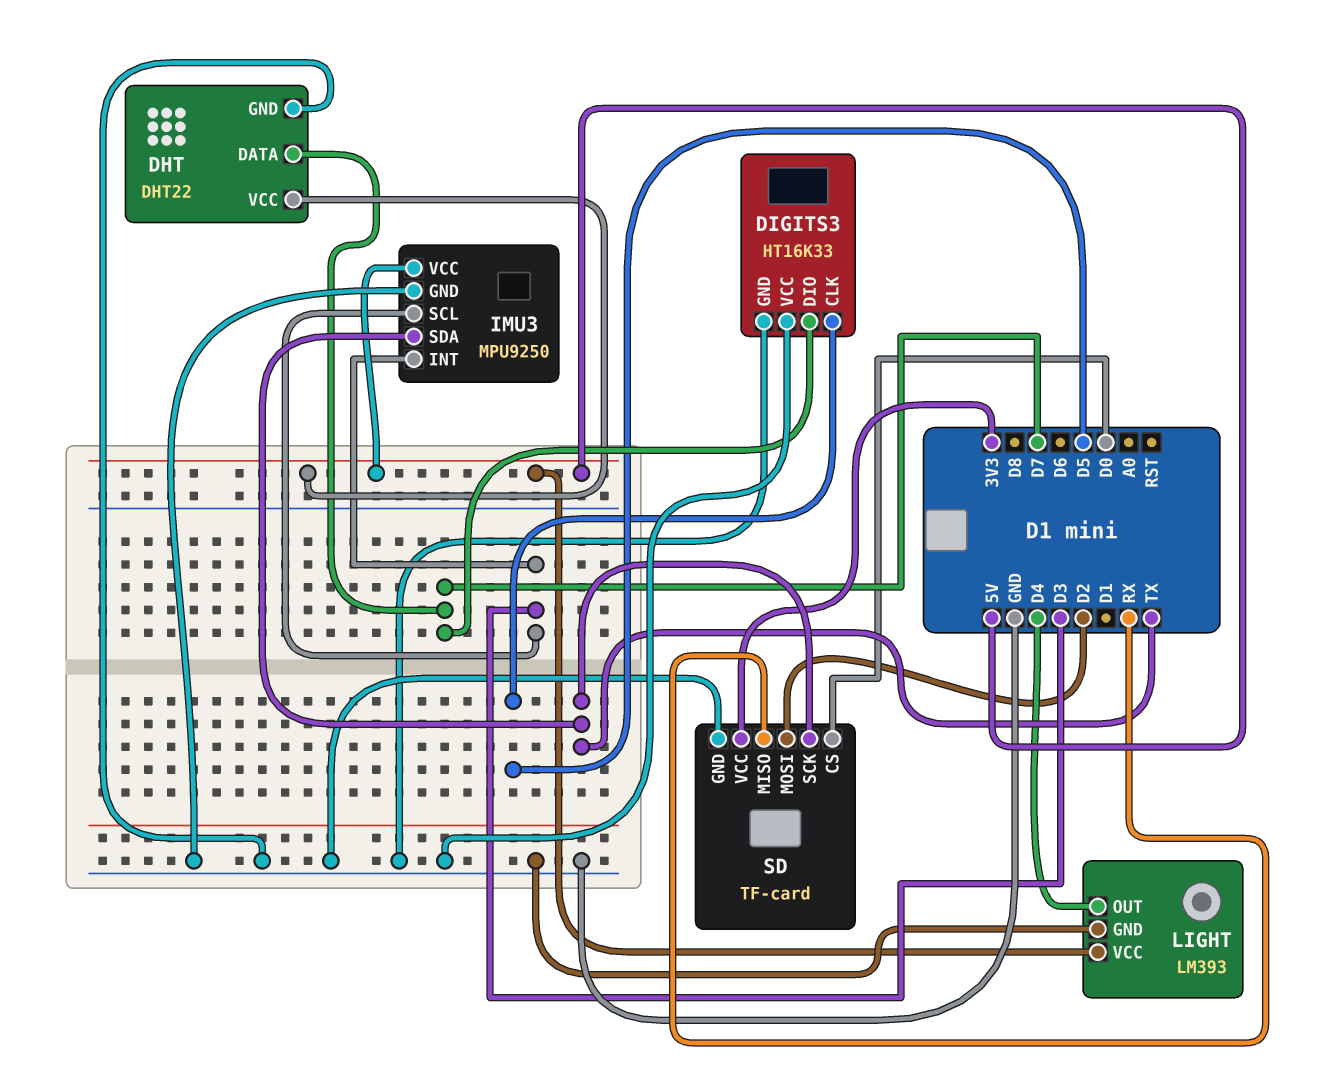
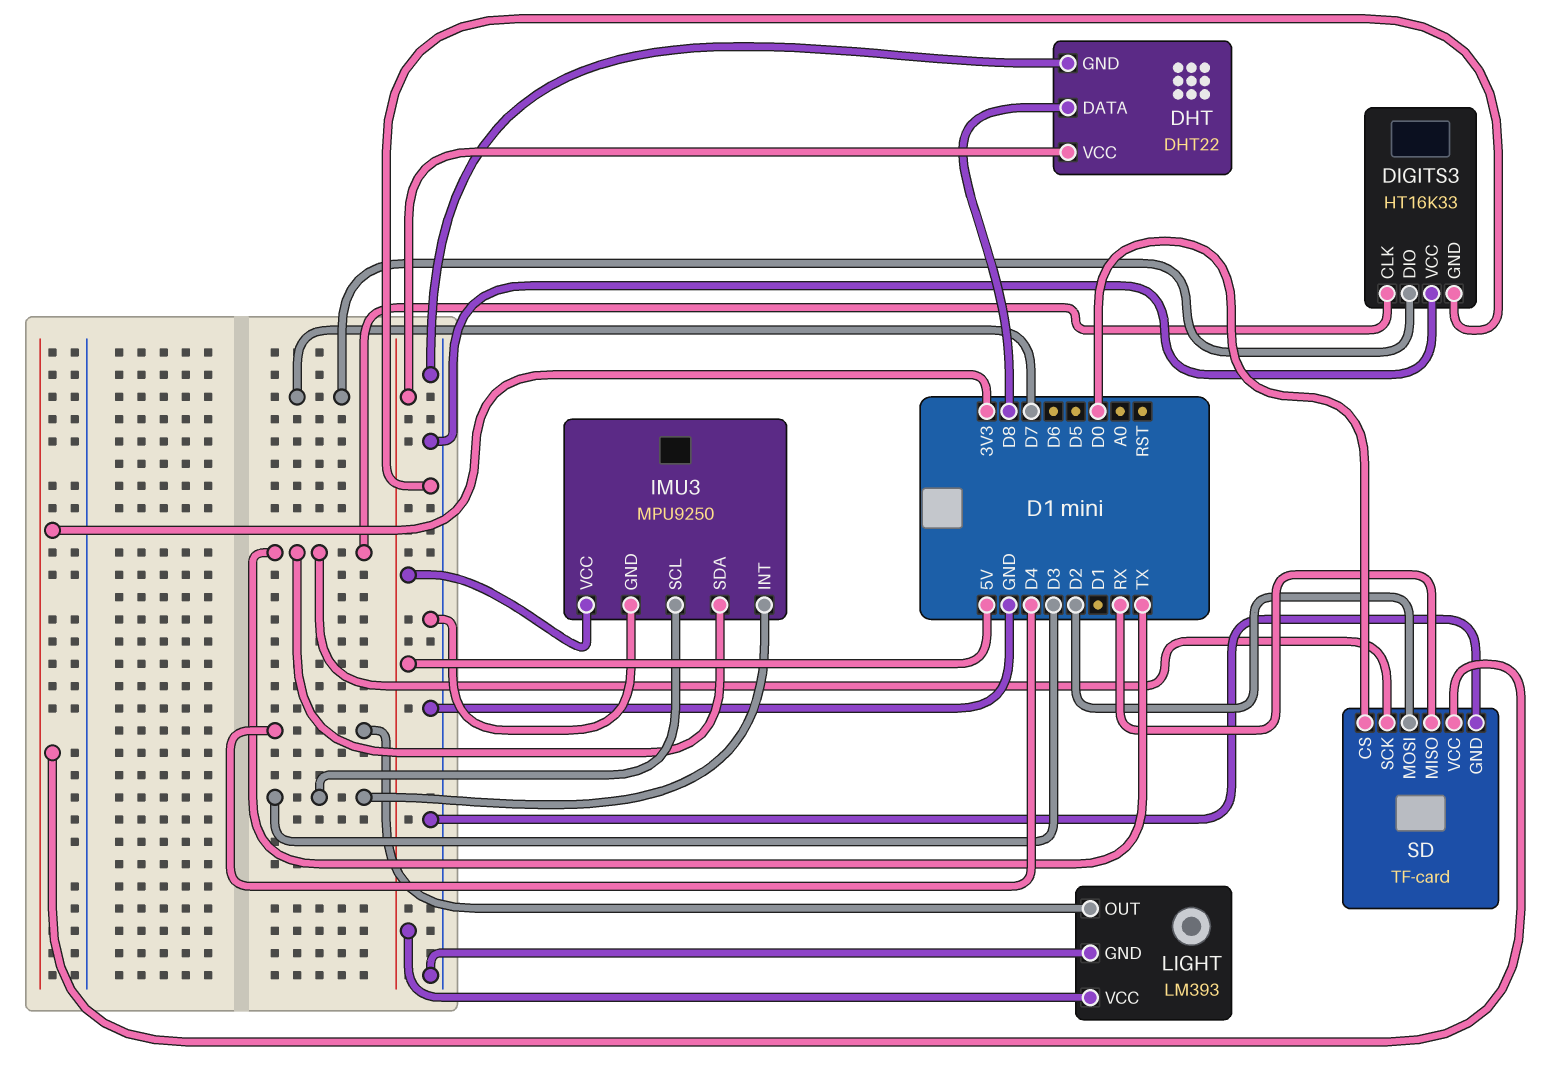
DHT pin DATA: D7 -> D8
DIGITS3 pin CLK: D5 -> TX

